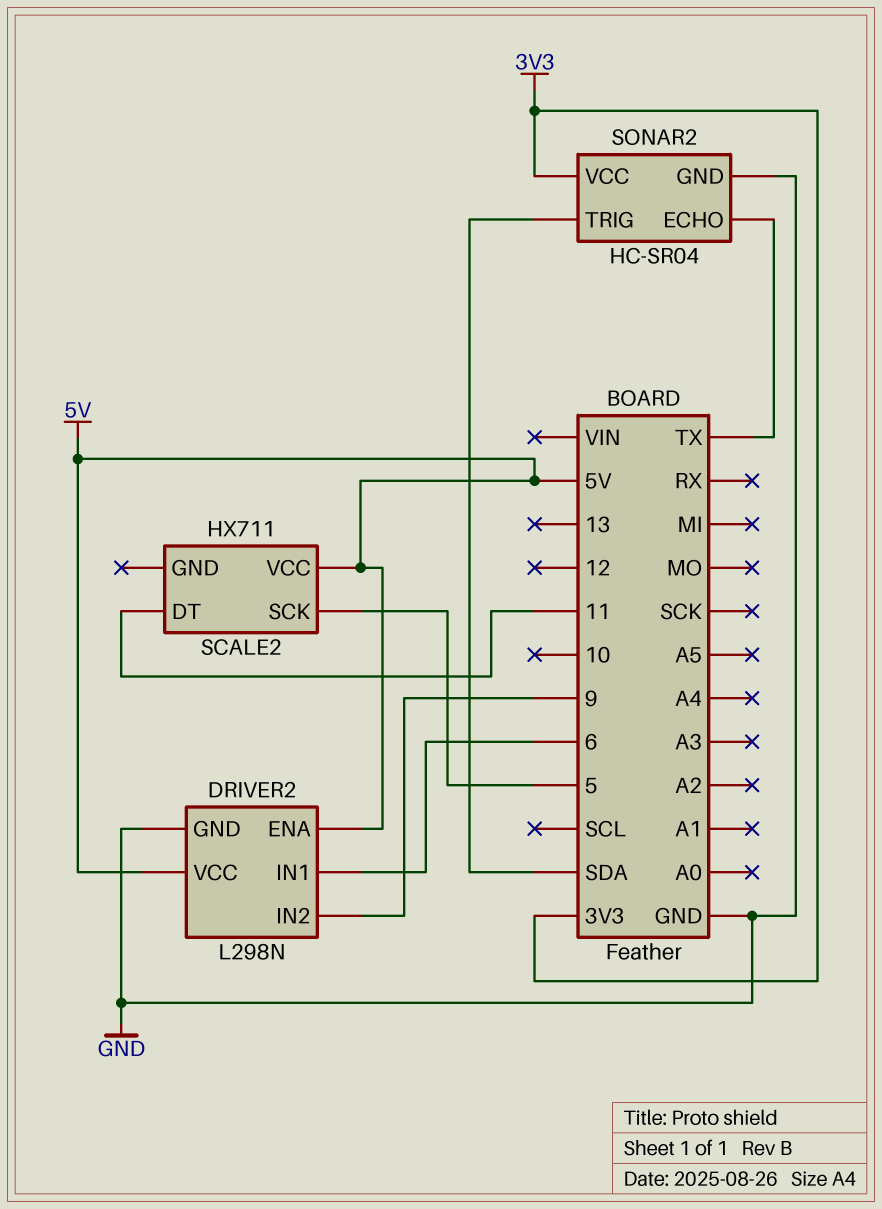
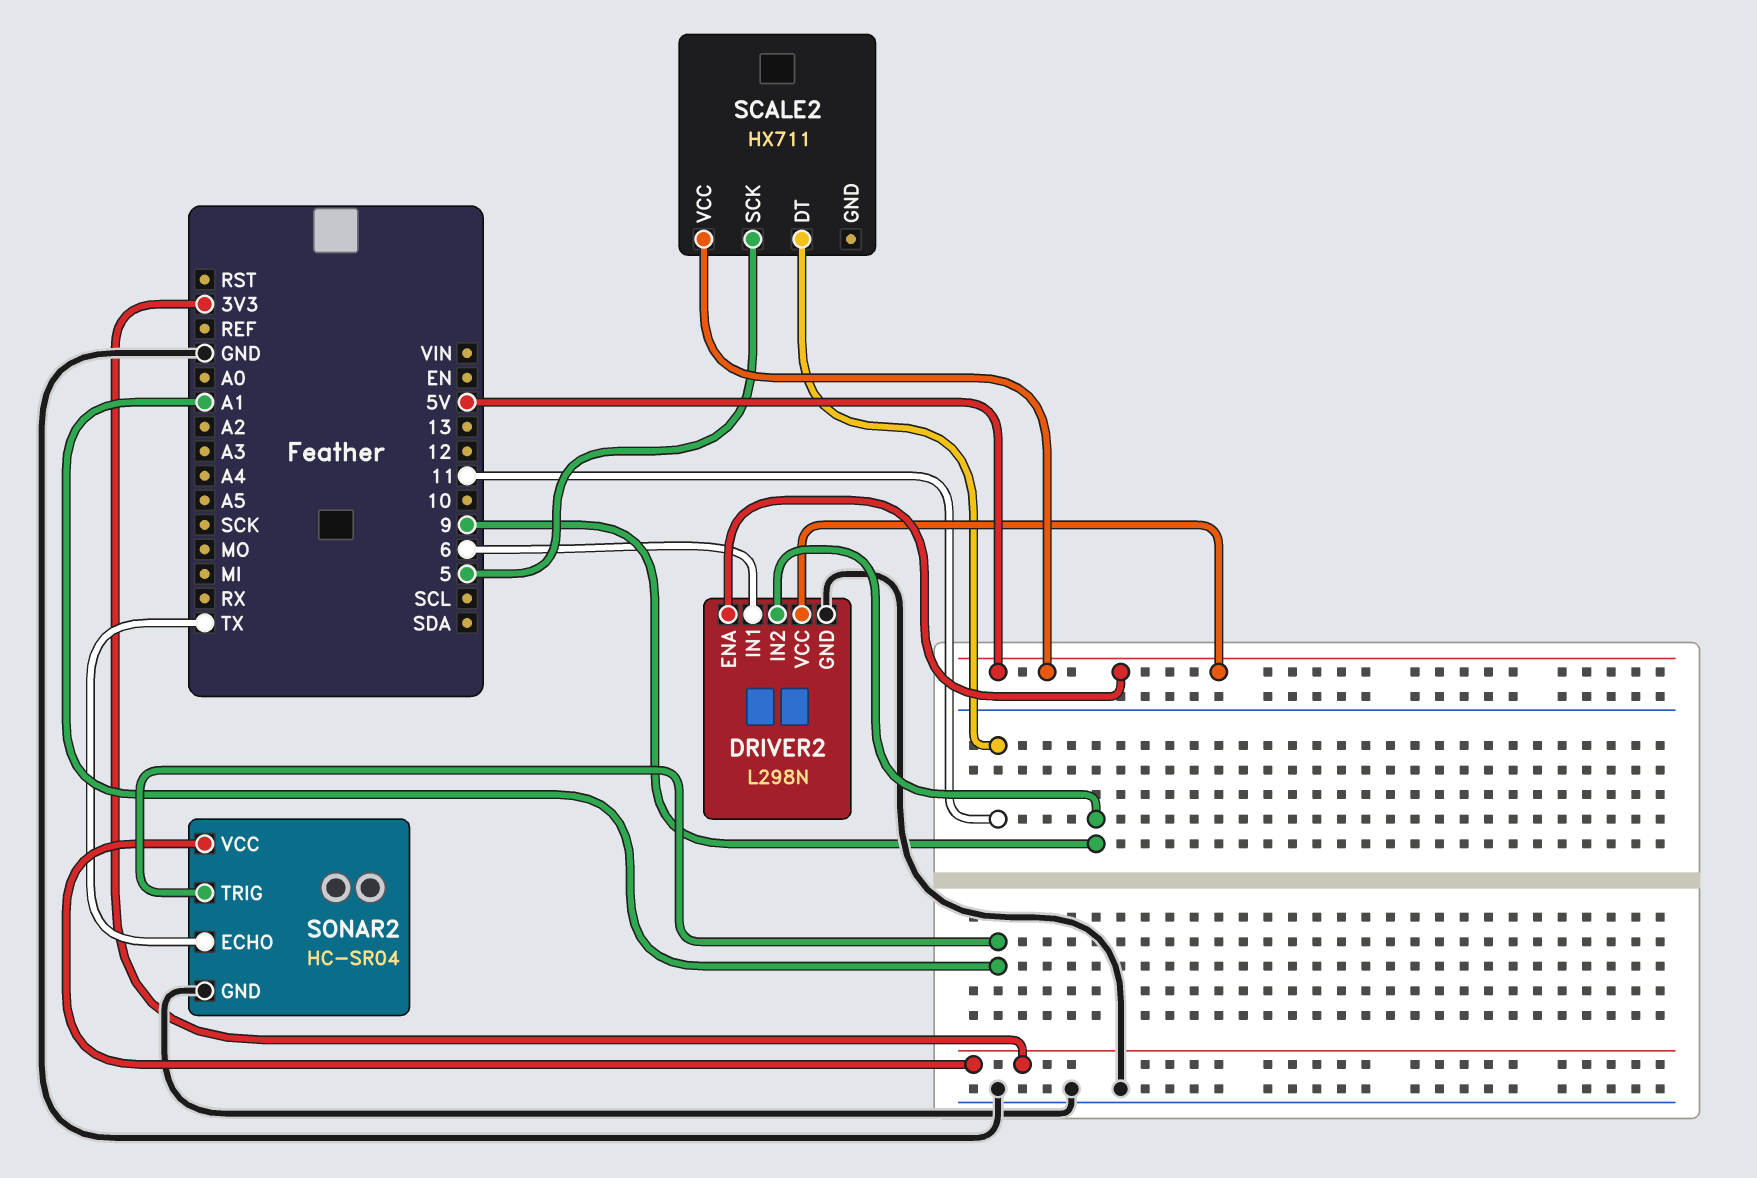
SONAR2 pin TRIG: SDA -> A1

